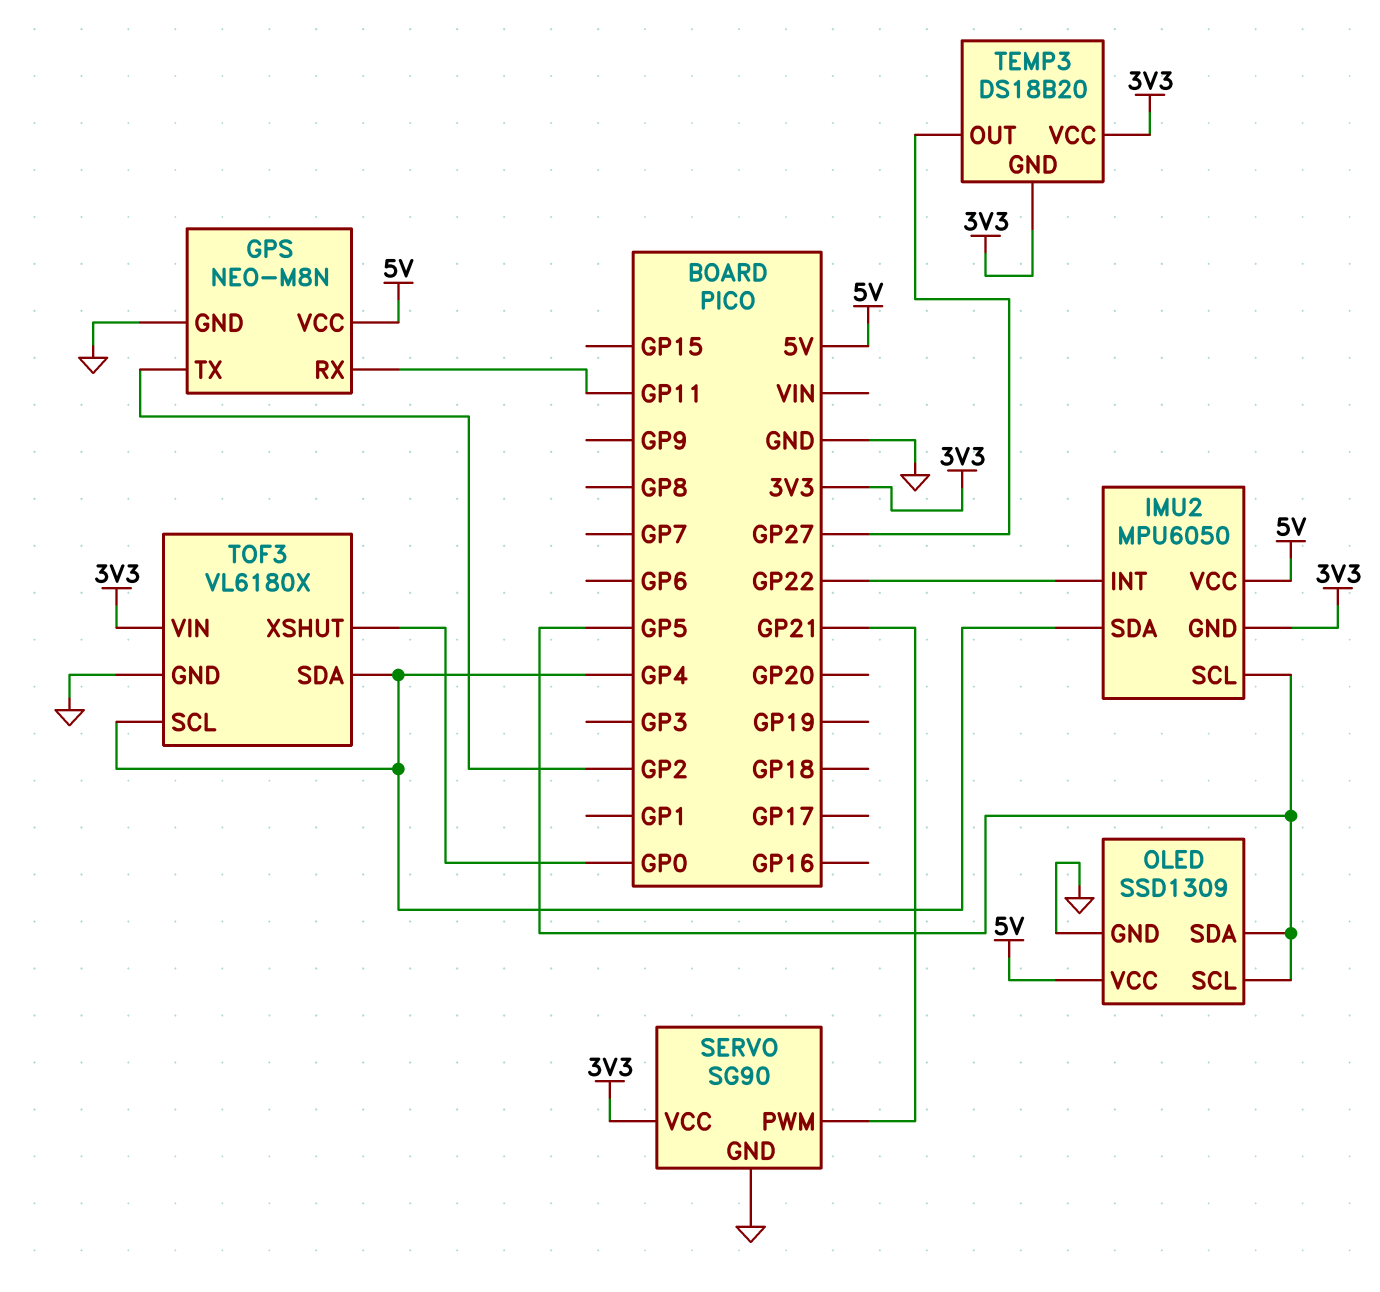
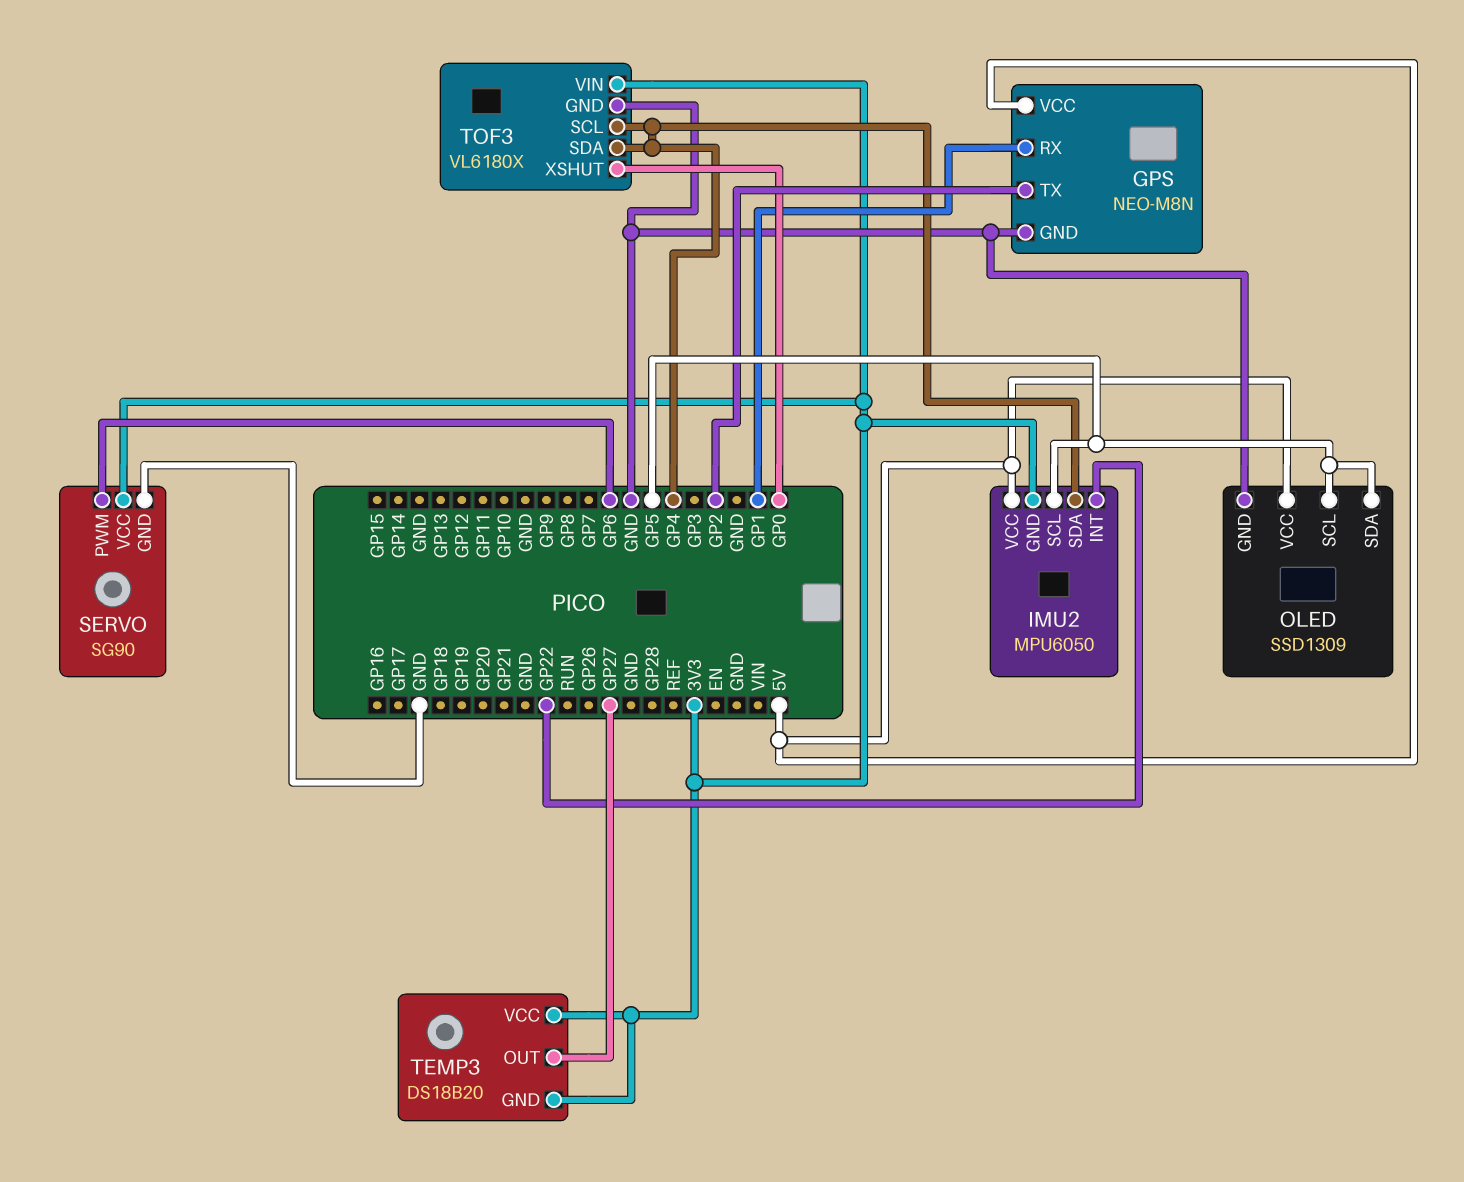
GPS pin RX: GP11 -> GP1
SERVO pin PWM: GP21 -> GP6

